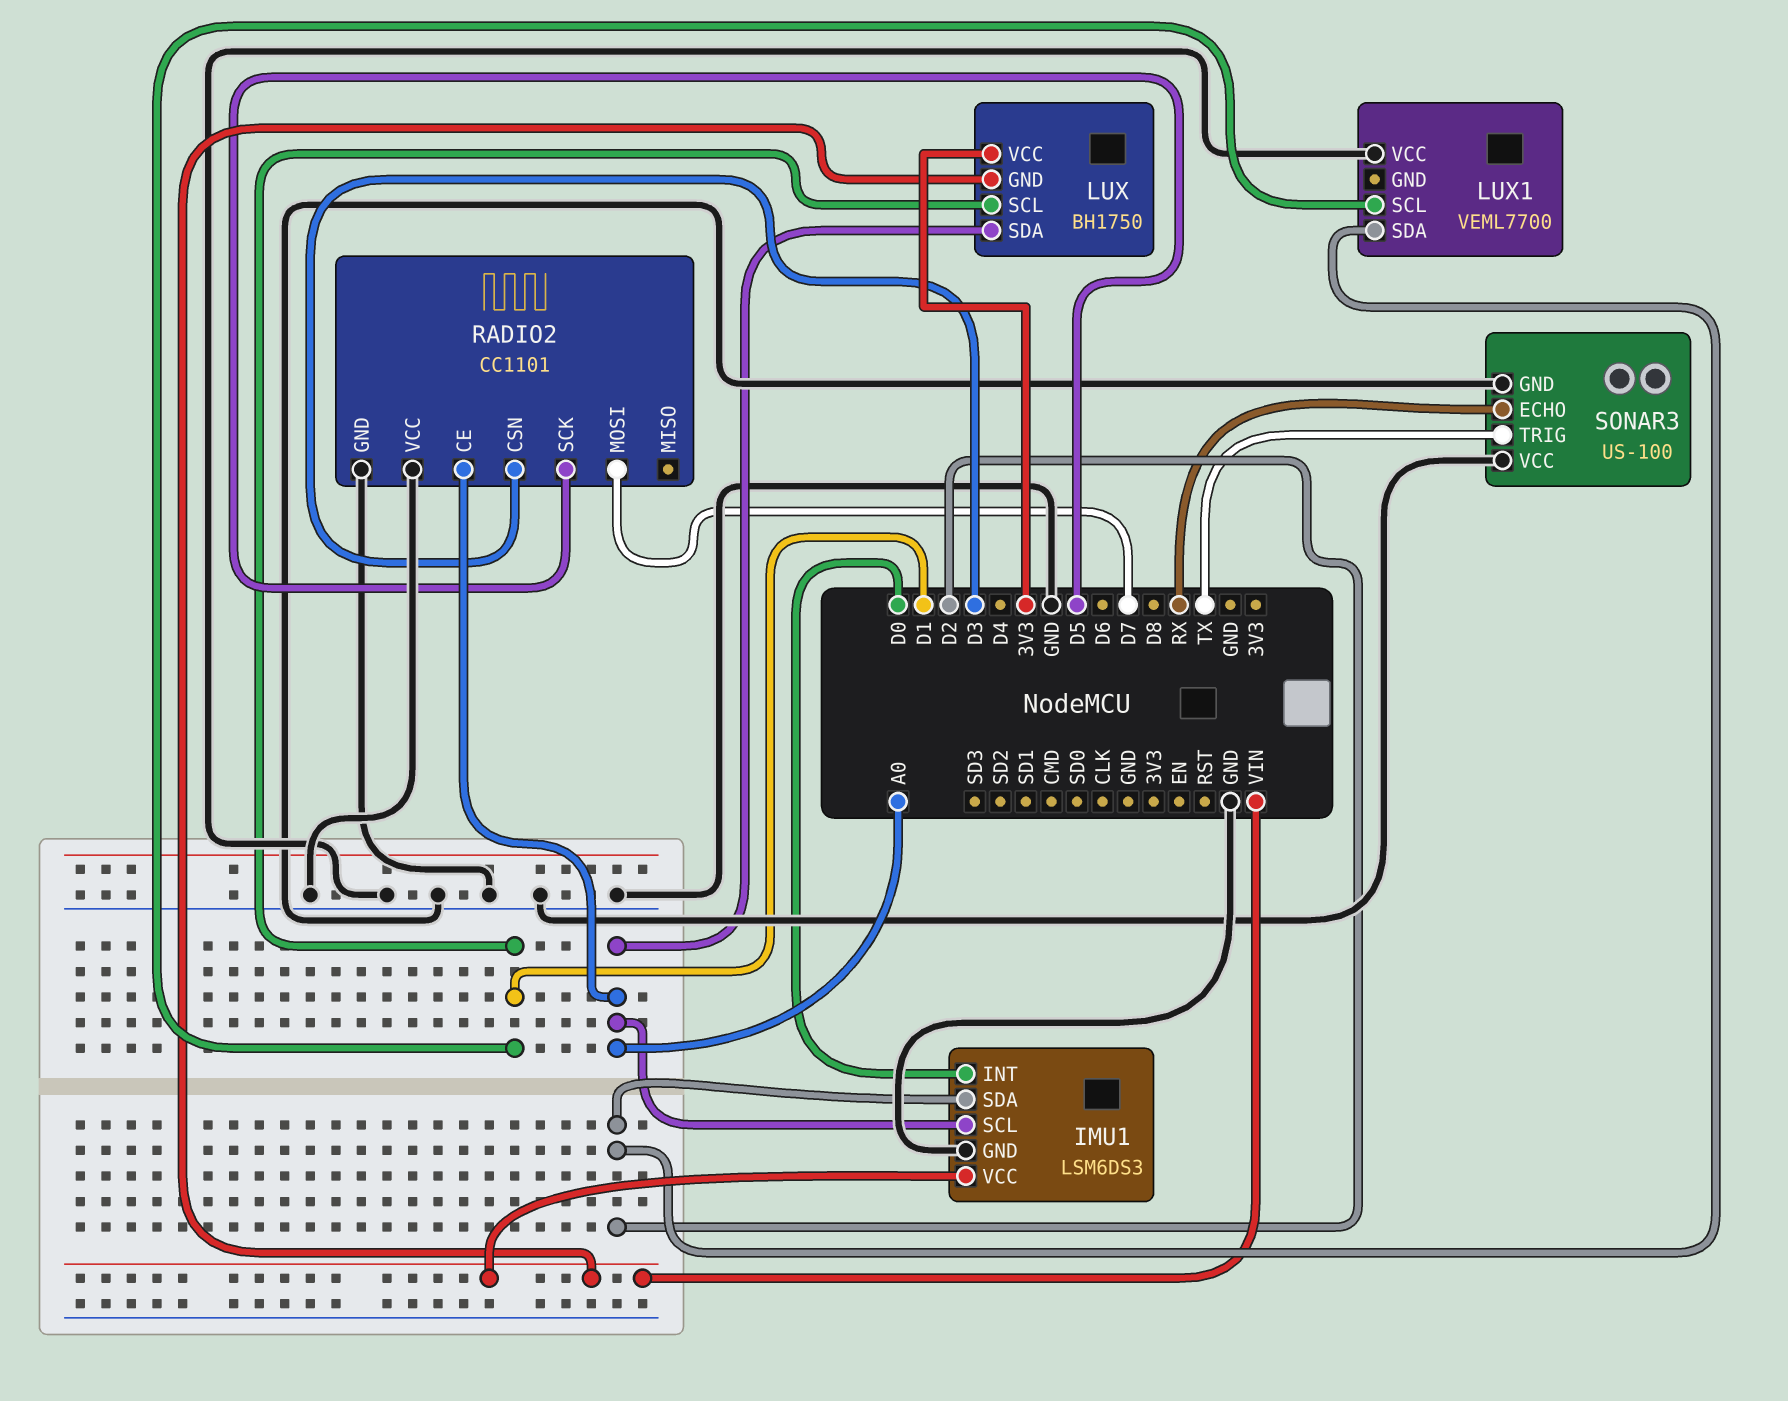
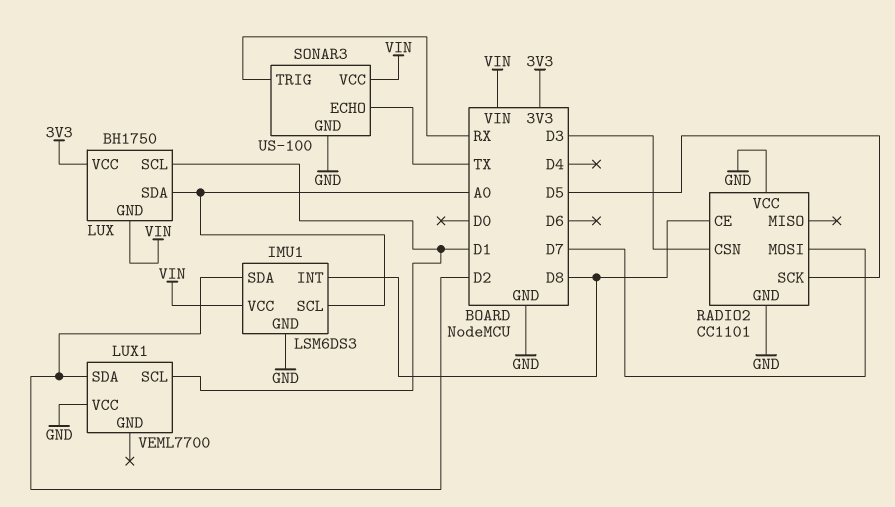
IMU1 pin INT: D0 -> D8
RADIO2 pin CE: A0 -> D8
SONAR3 pin ECHO: RX -> TX
SONAR3 pin TRIG: TX -> RX
SONAR3 pin VCC: GND -> VIN

